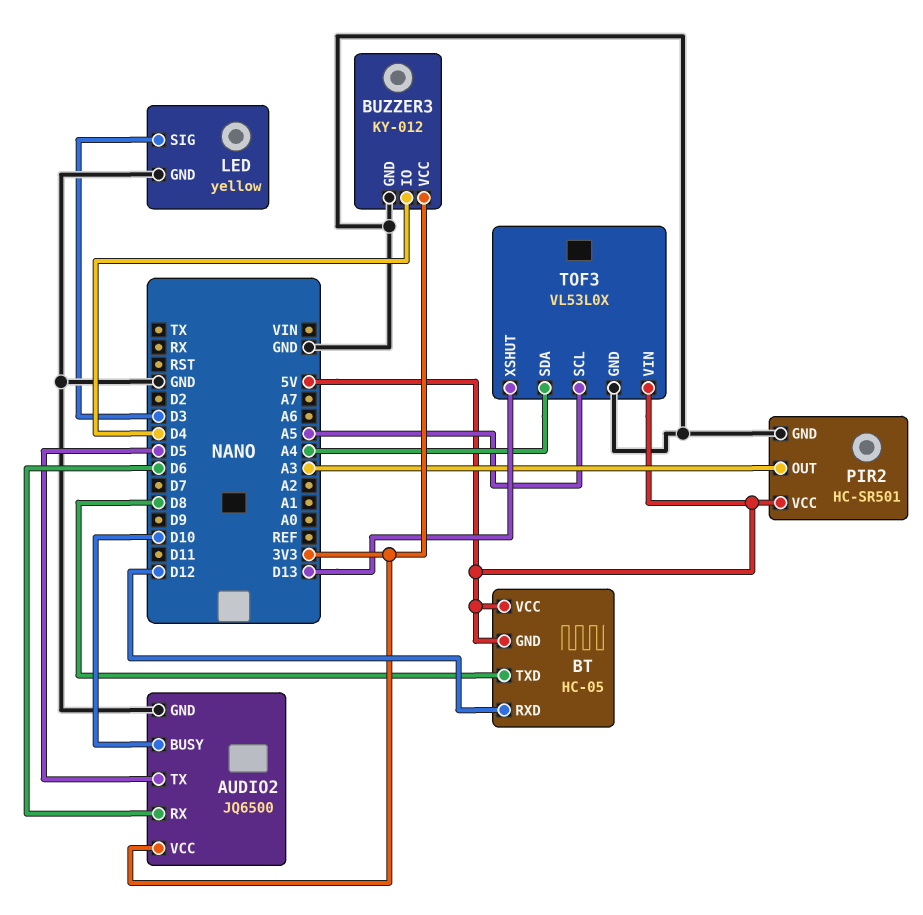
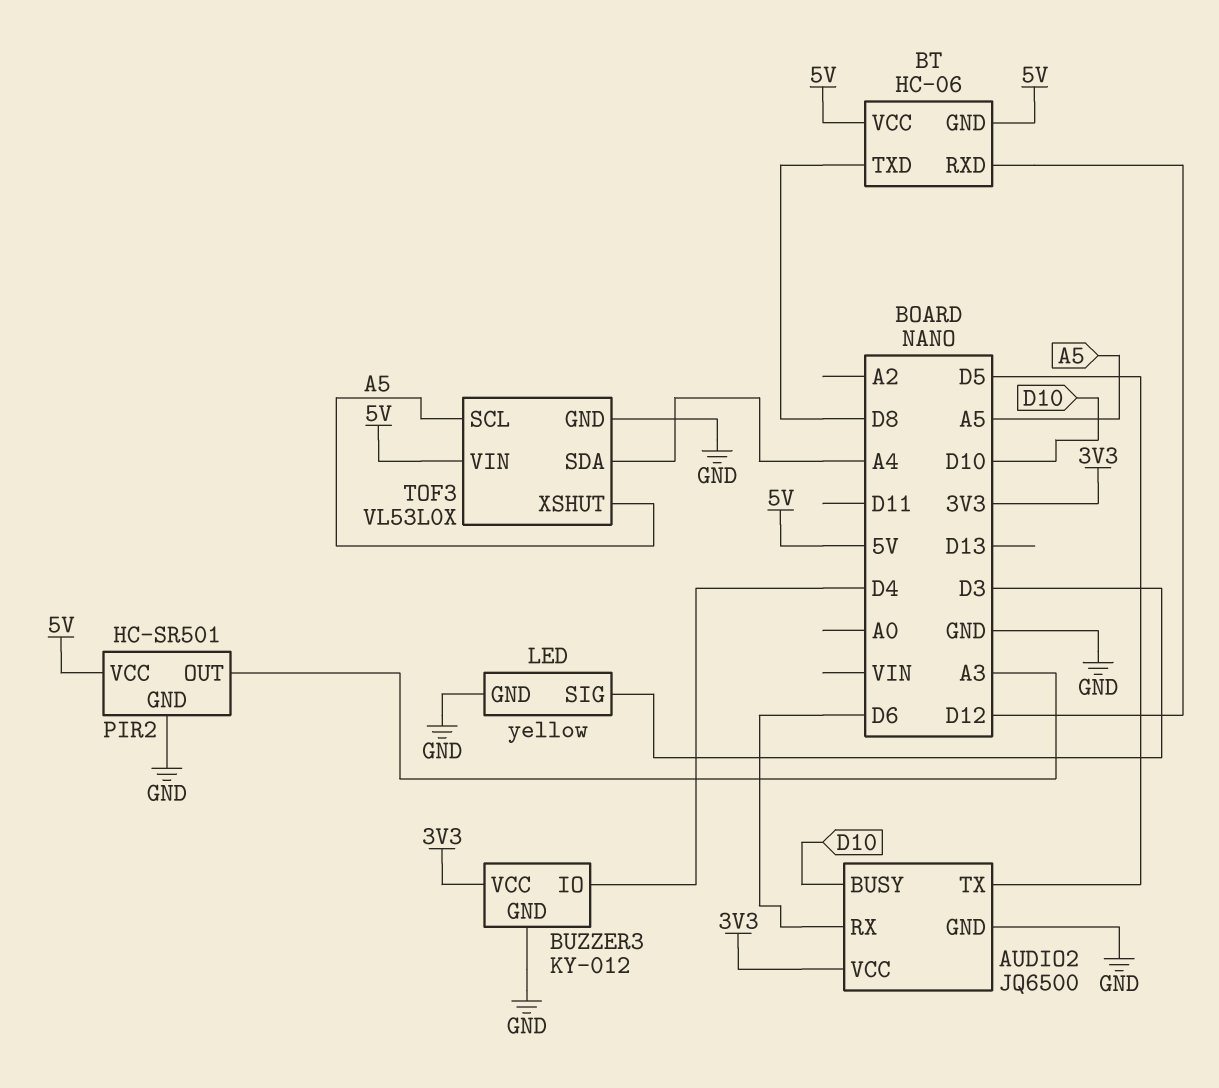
BT: HC-05 -> HC-06
TOF3 pin XSHUT: D13 -> A5

